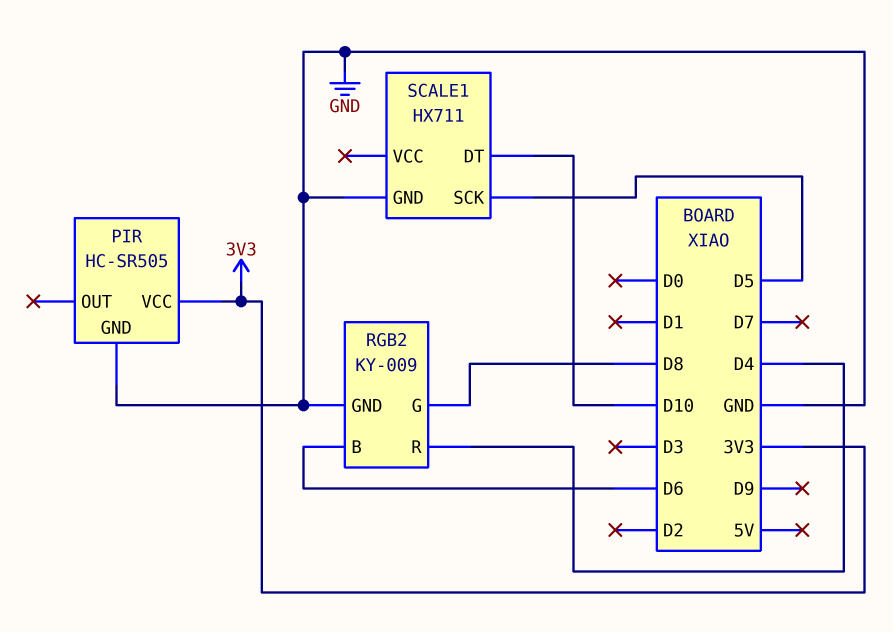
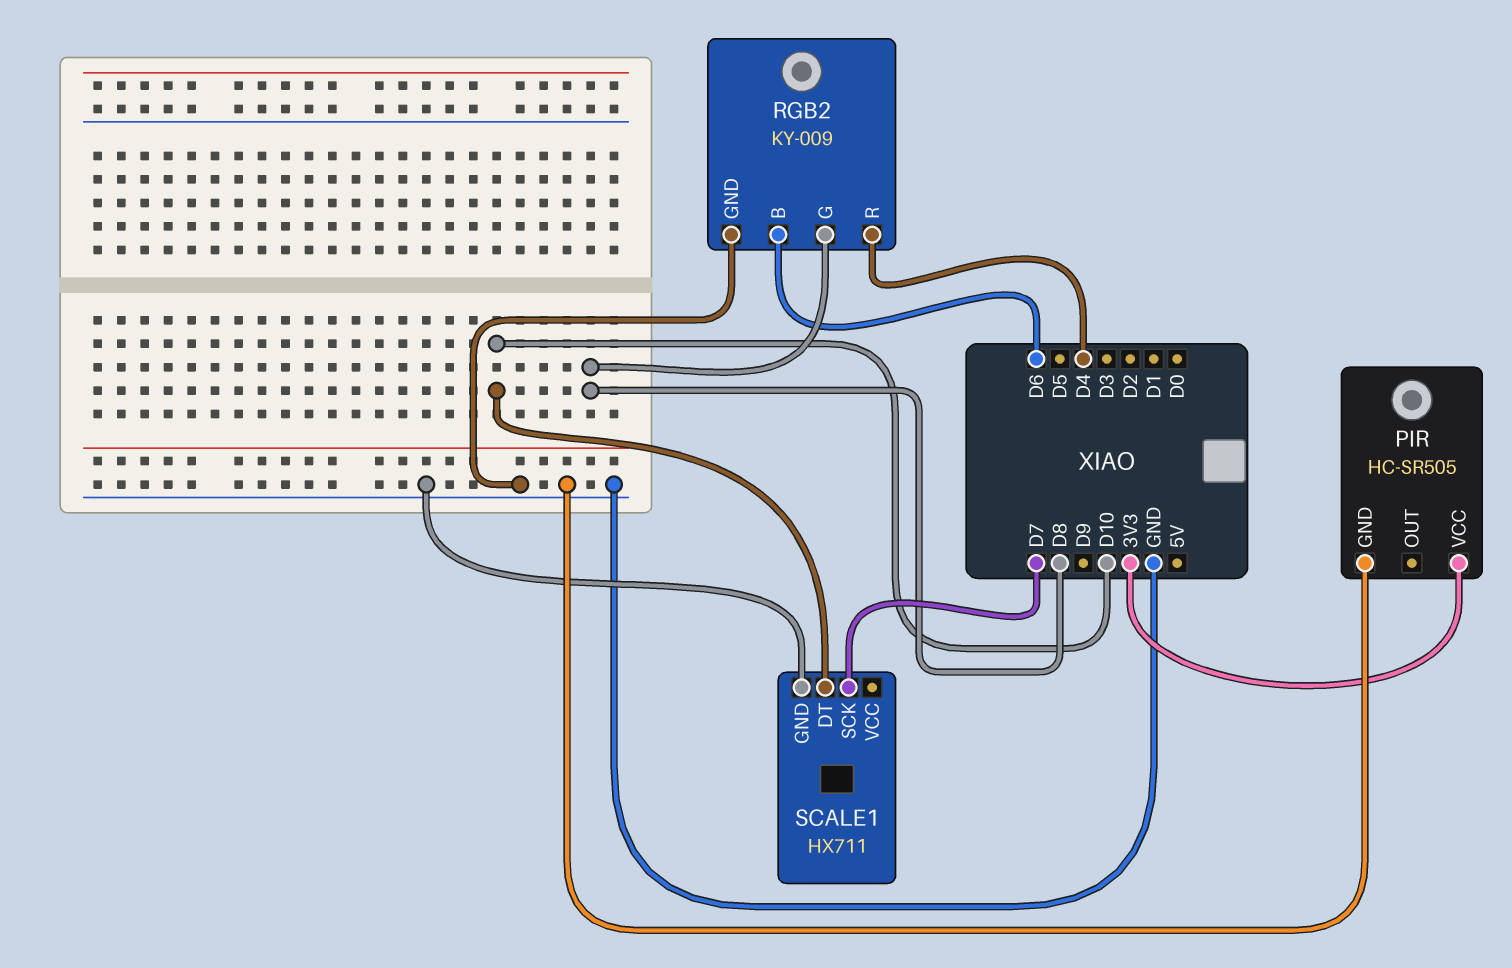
SCALE1 pin SCK: D5 -> D7

